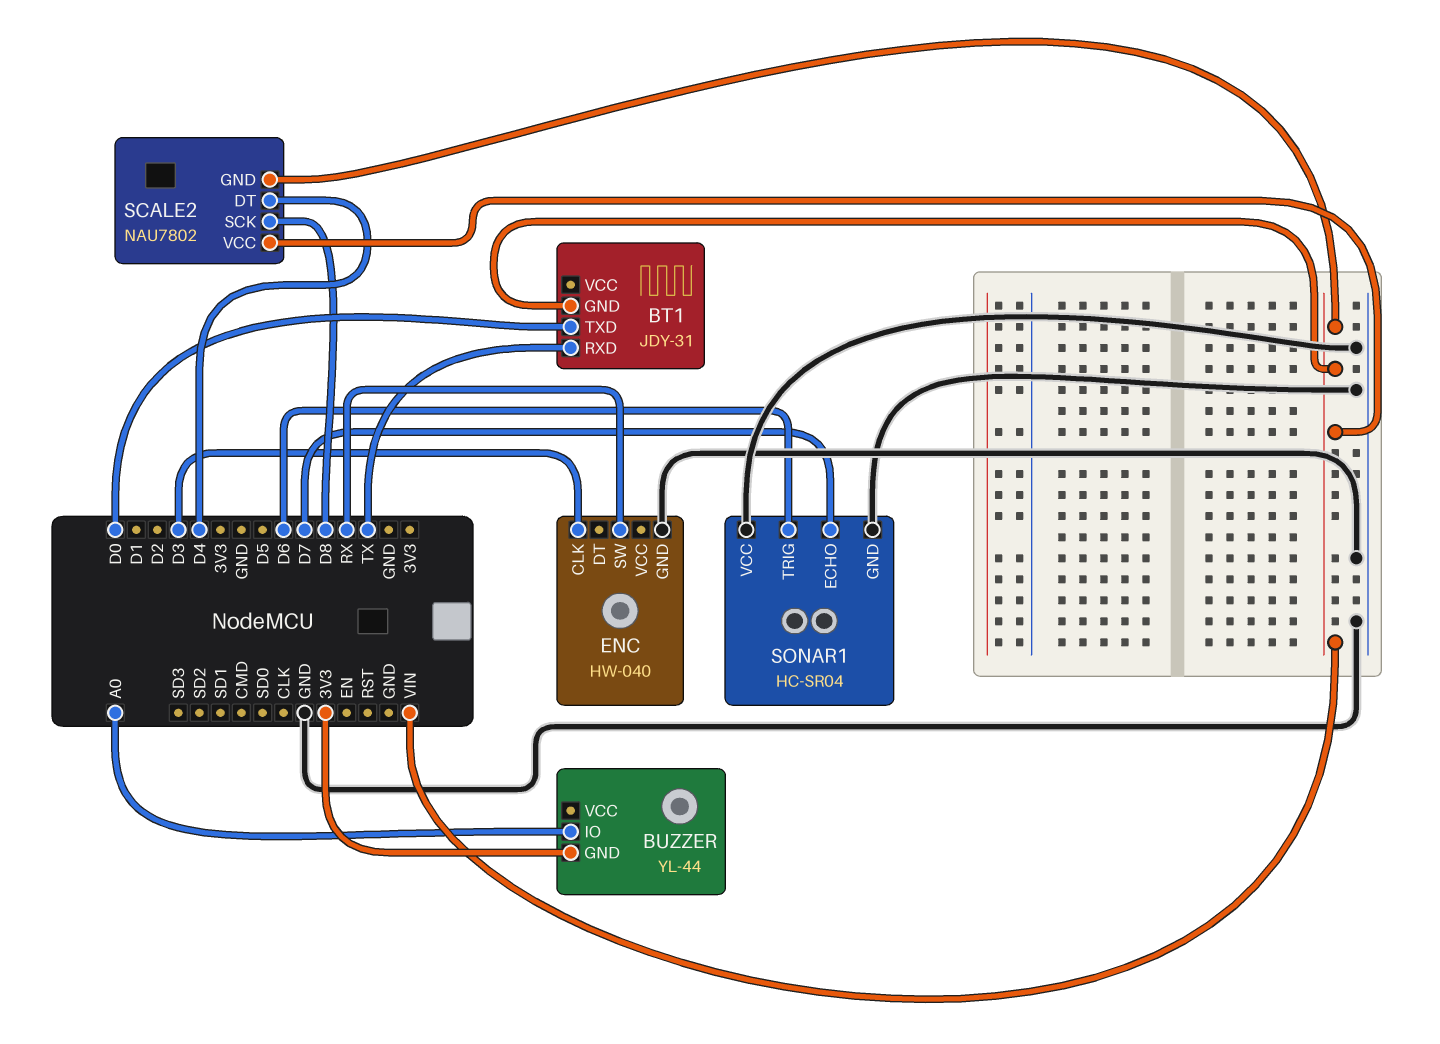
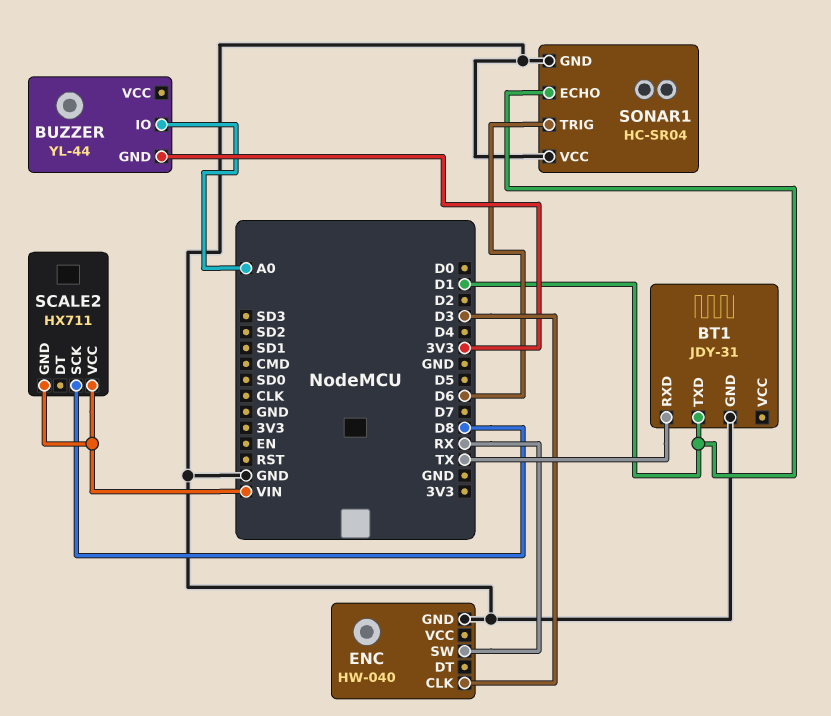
BT1 pin GND: VIN -> GND
BT1 pin TXD: D0 -> D1
SCALE2: NAU7802 -> HX711
SCALE2 pin DT: D4 -> none
SONAR1 pin ECHO: D7 -> D1

